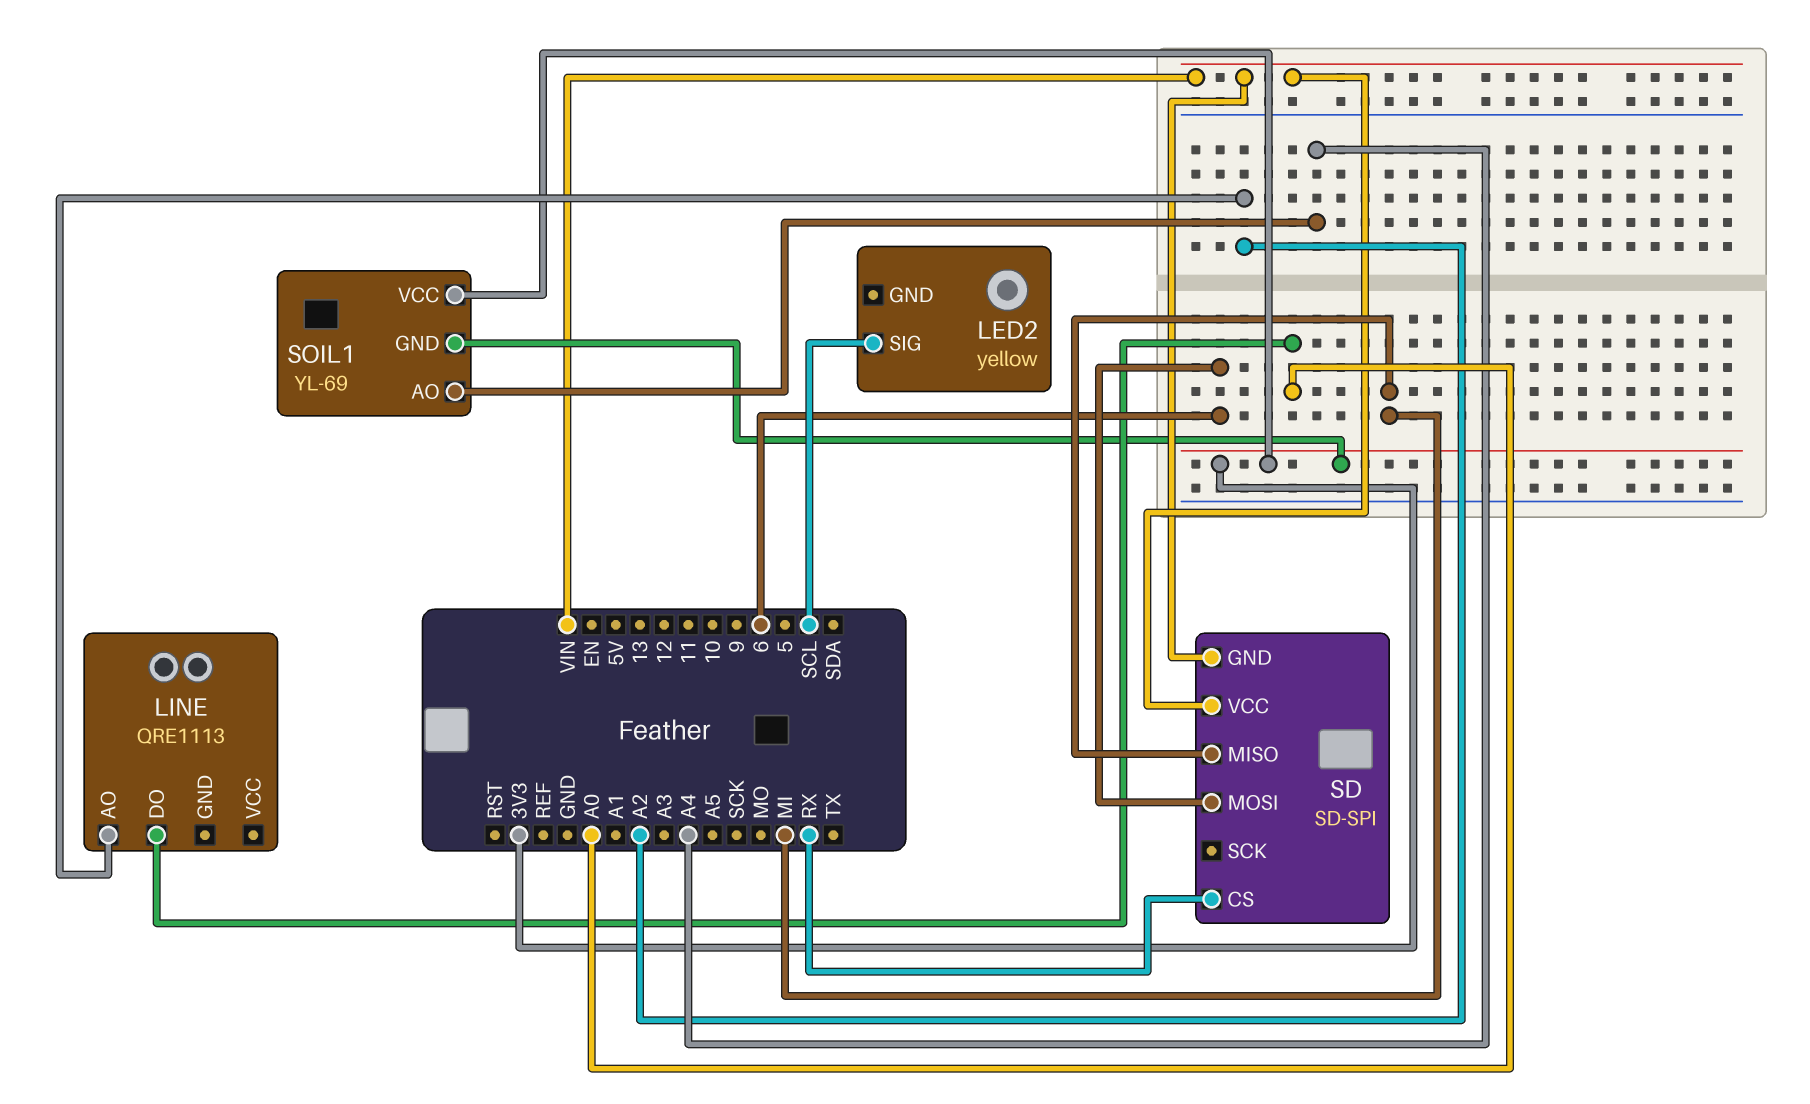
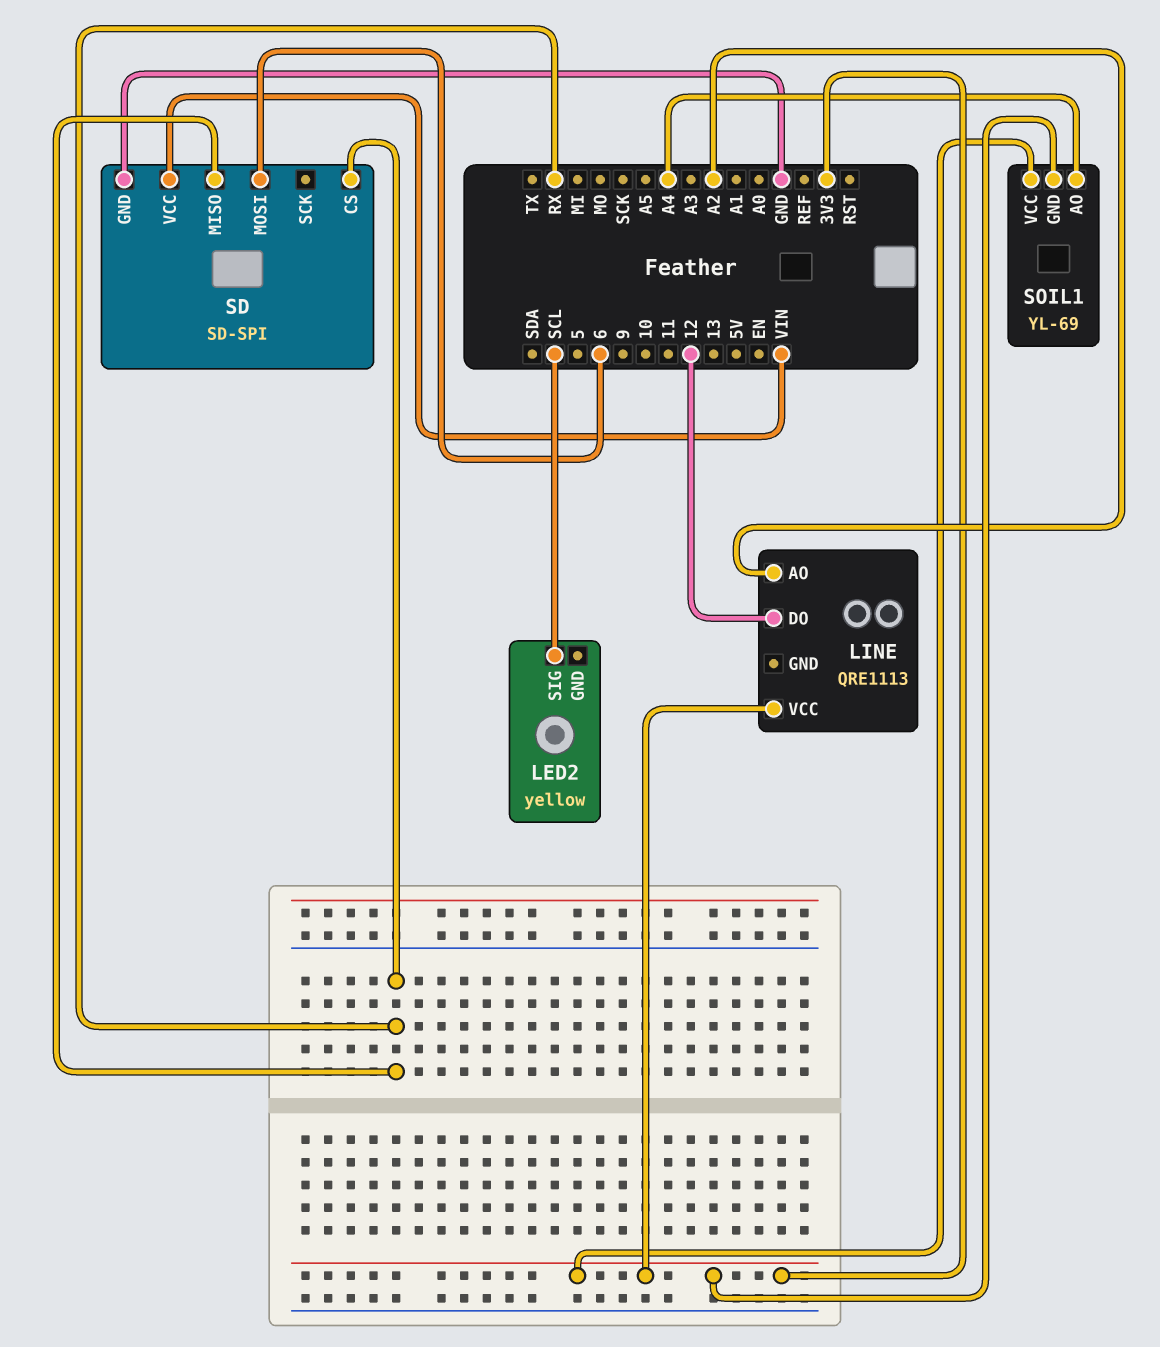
LINE pin DO: A0 -> 12
LINE pin VCC: none -> 3V3
SD pin GND: VIN -> GND
SD pin MISO: MI -> RX

